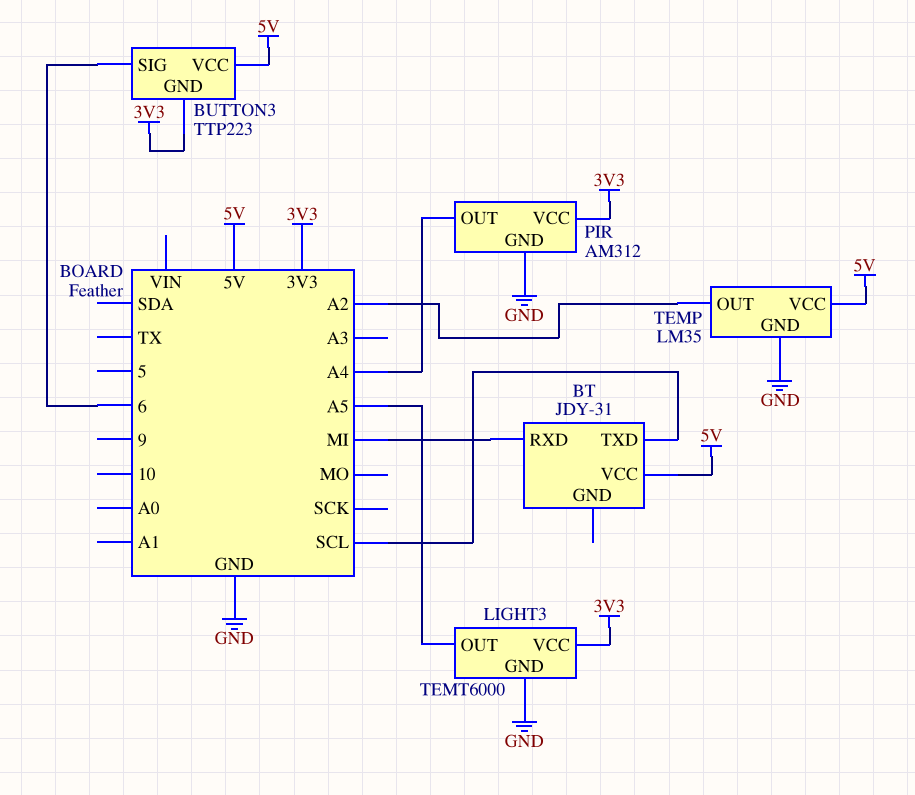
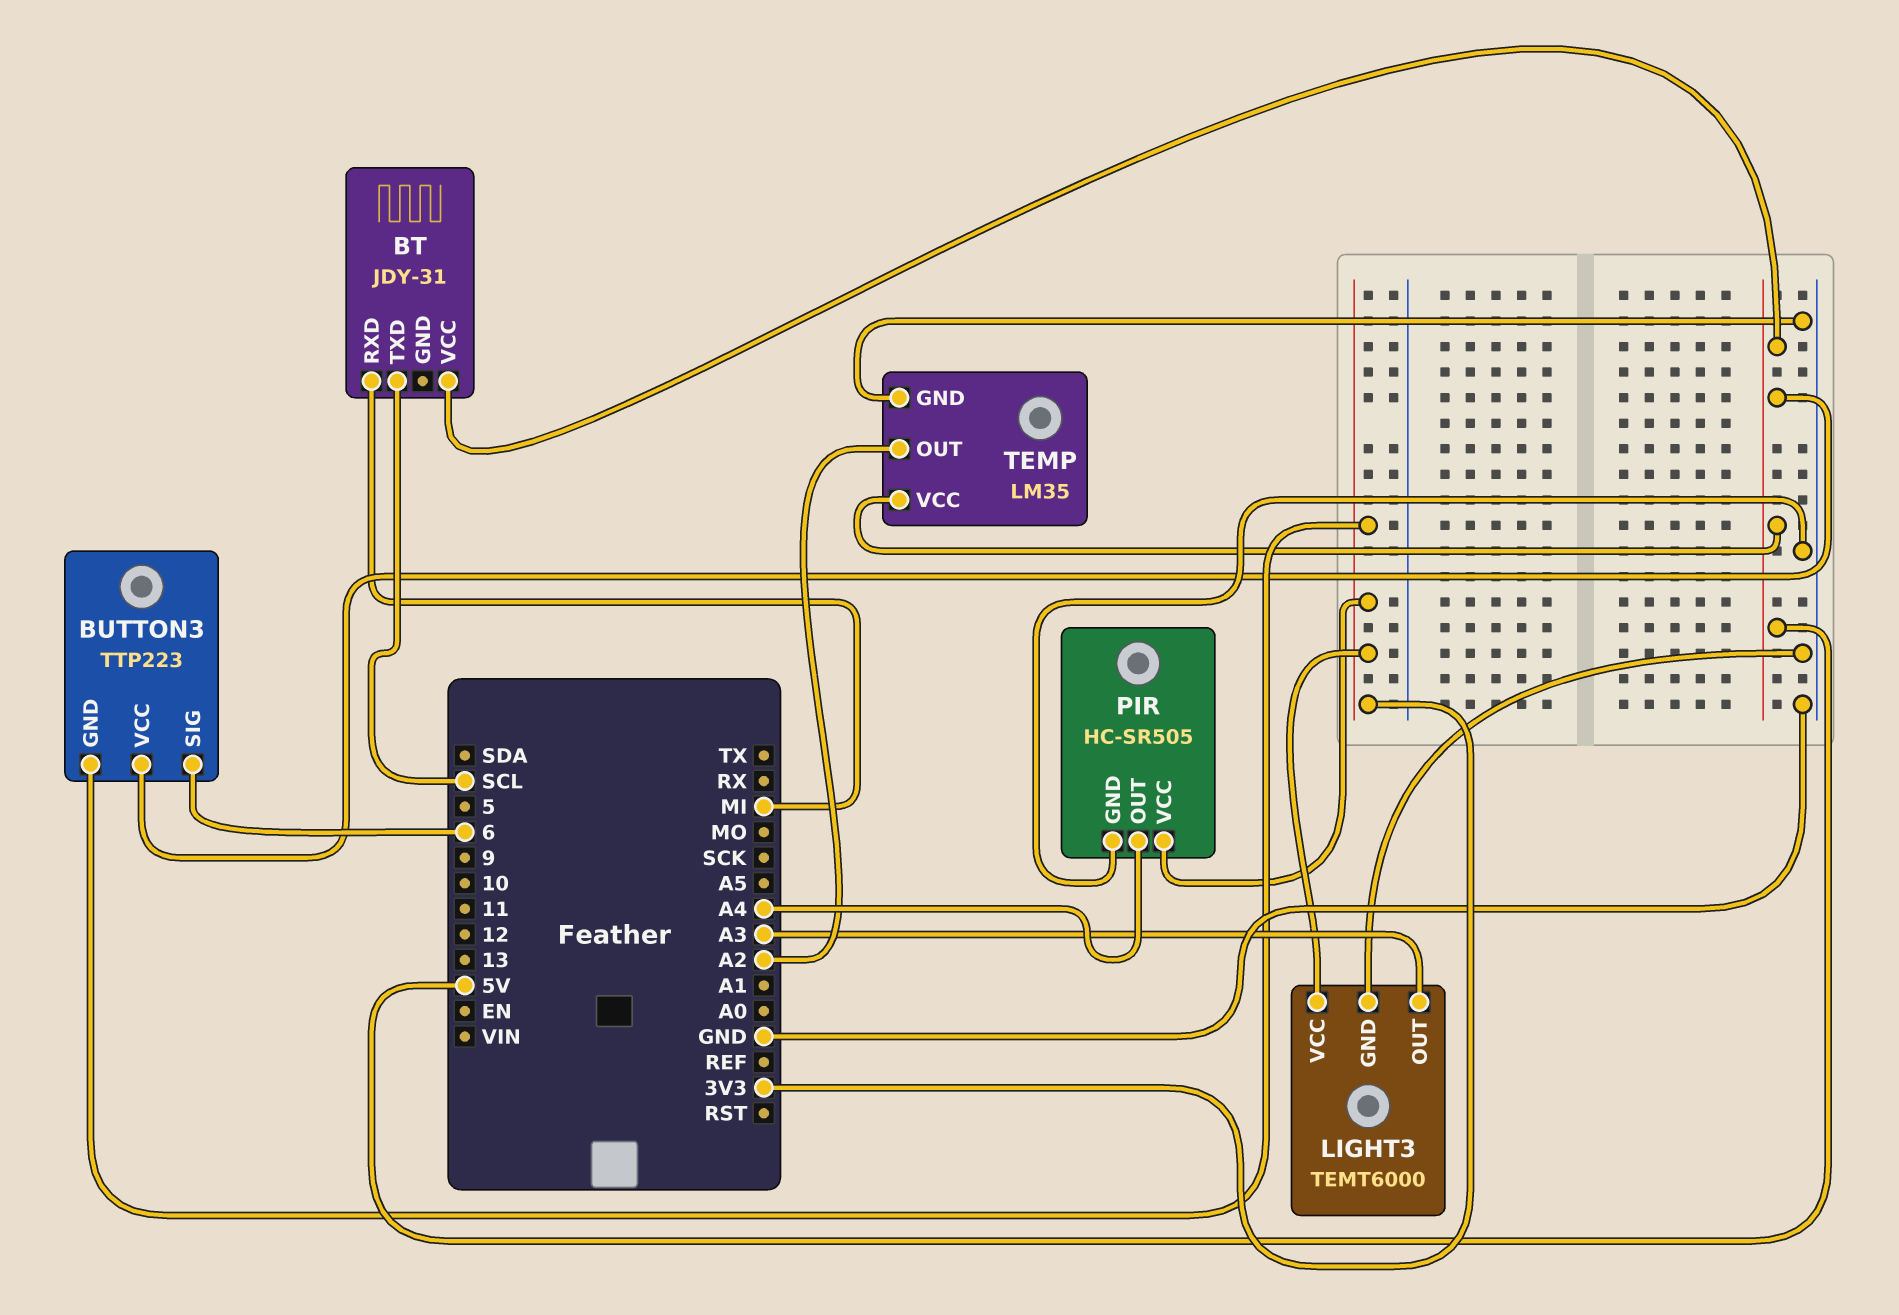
LIGHT3 pin OUT: A5 -> A3
PIR: AM312 -> HC-SR505

